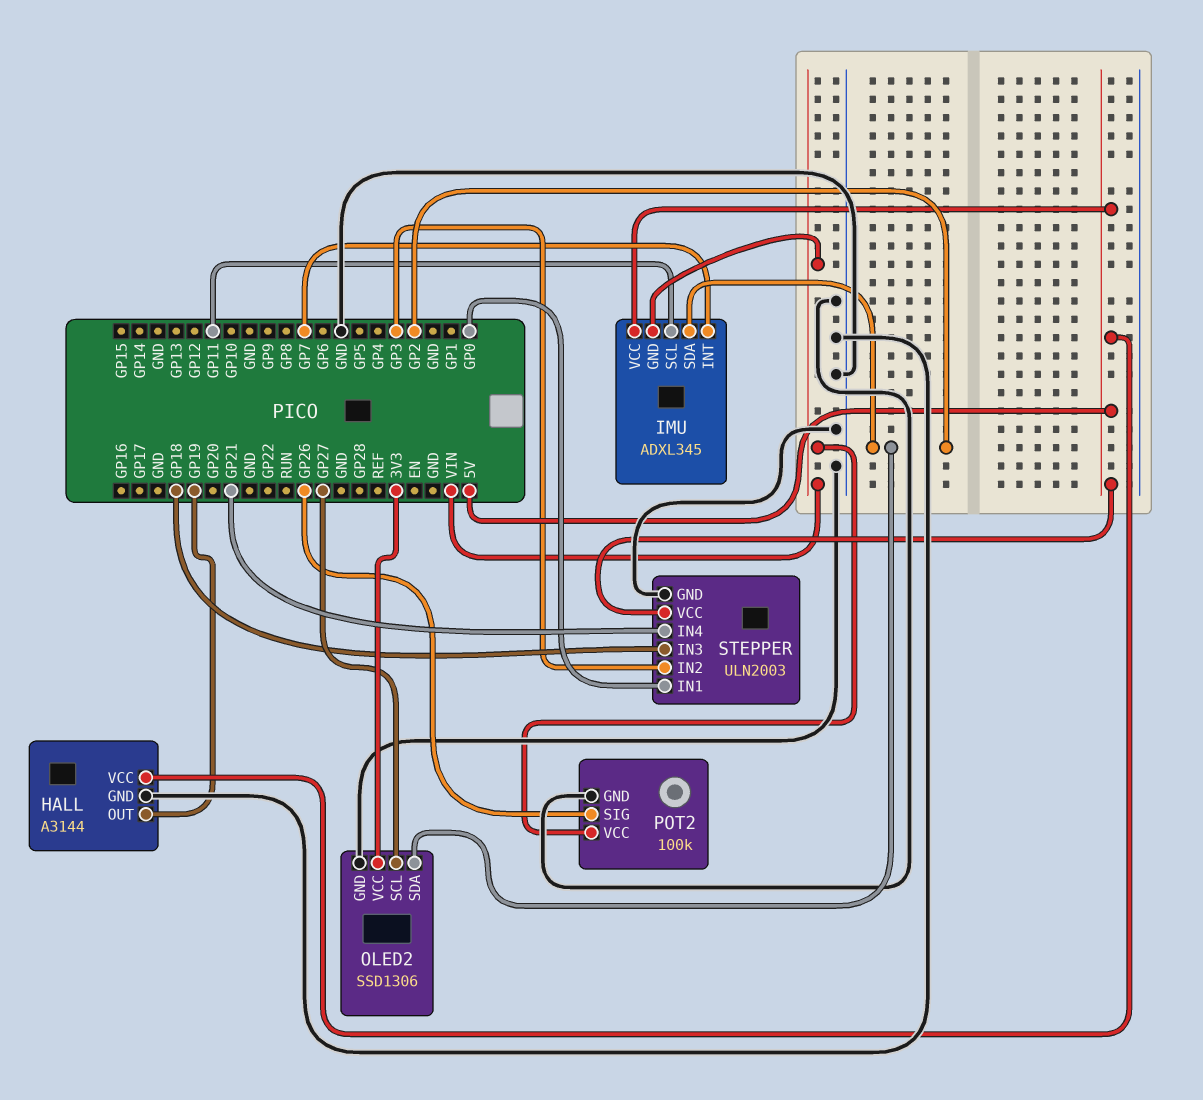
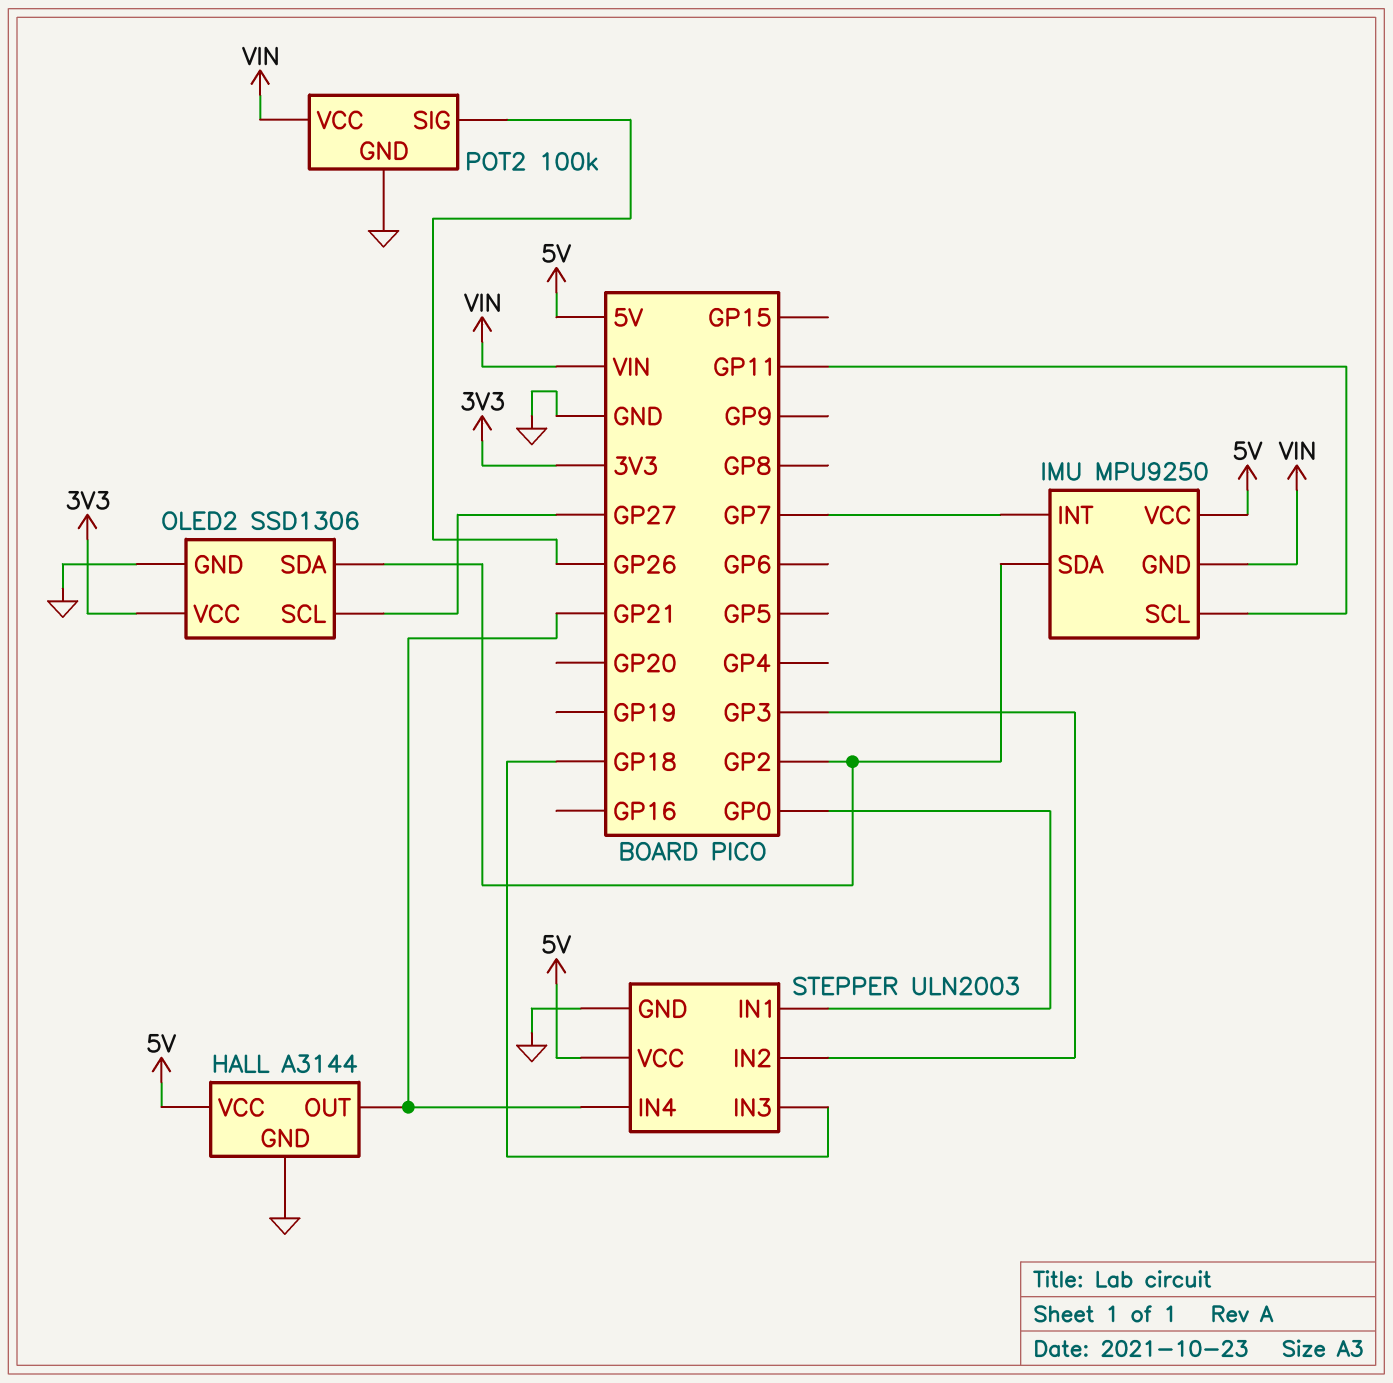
HALL pin OUT: GP19 -> GP21
IMU: ADXL345 -> MPU9250

